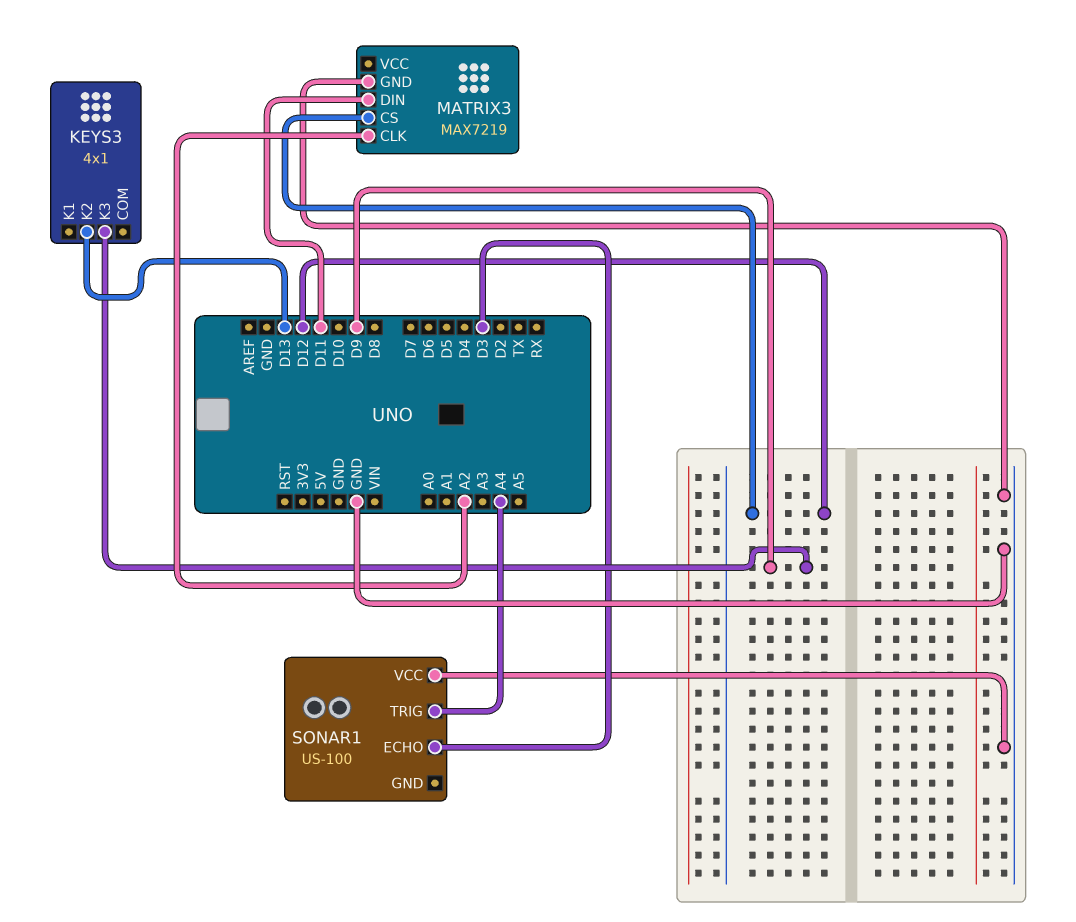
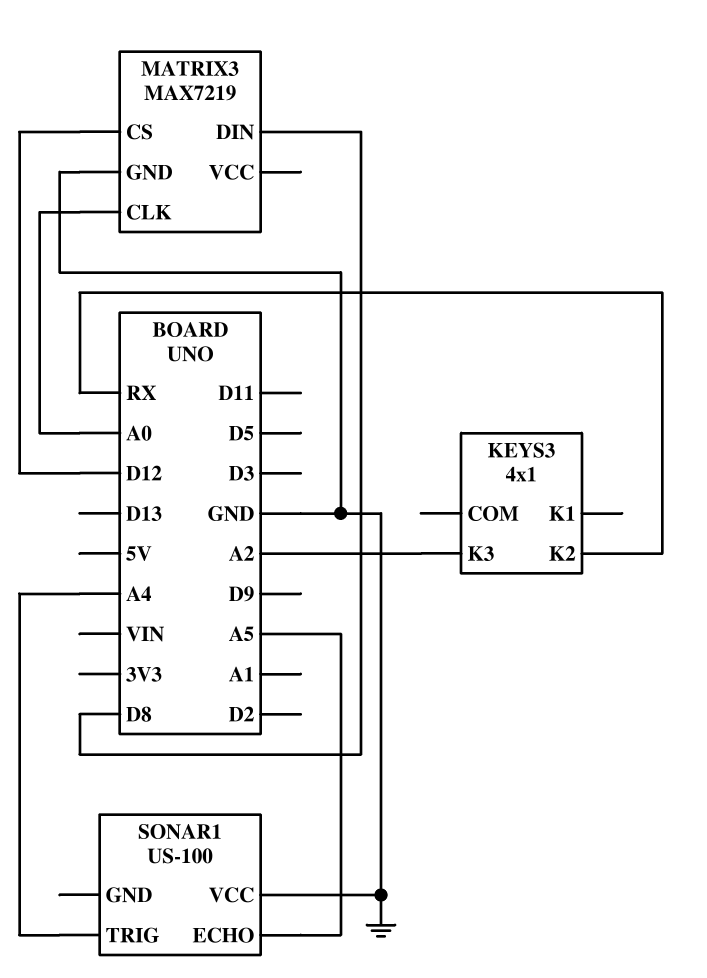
KEYS3 pin K2: D13 -> RX
KEYS3 pin K3: D9 -> A2
MATRIX3 pin CLK: A2 -> A0
MATRIX3 pin DIN: D11 -> D8
SONAR1 pin ECHO: D3 -> A5

